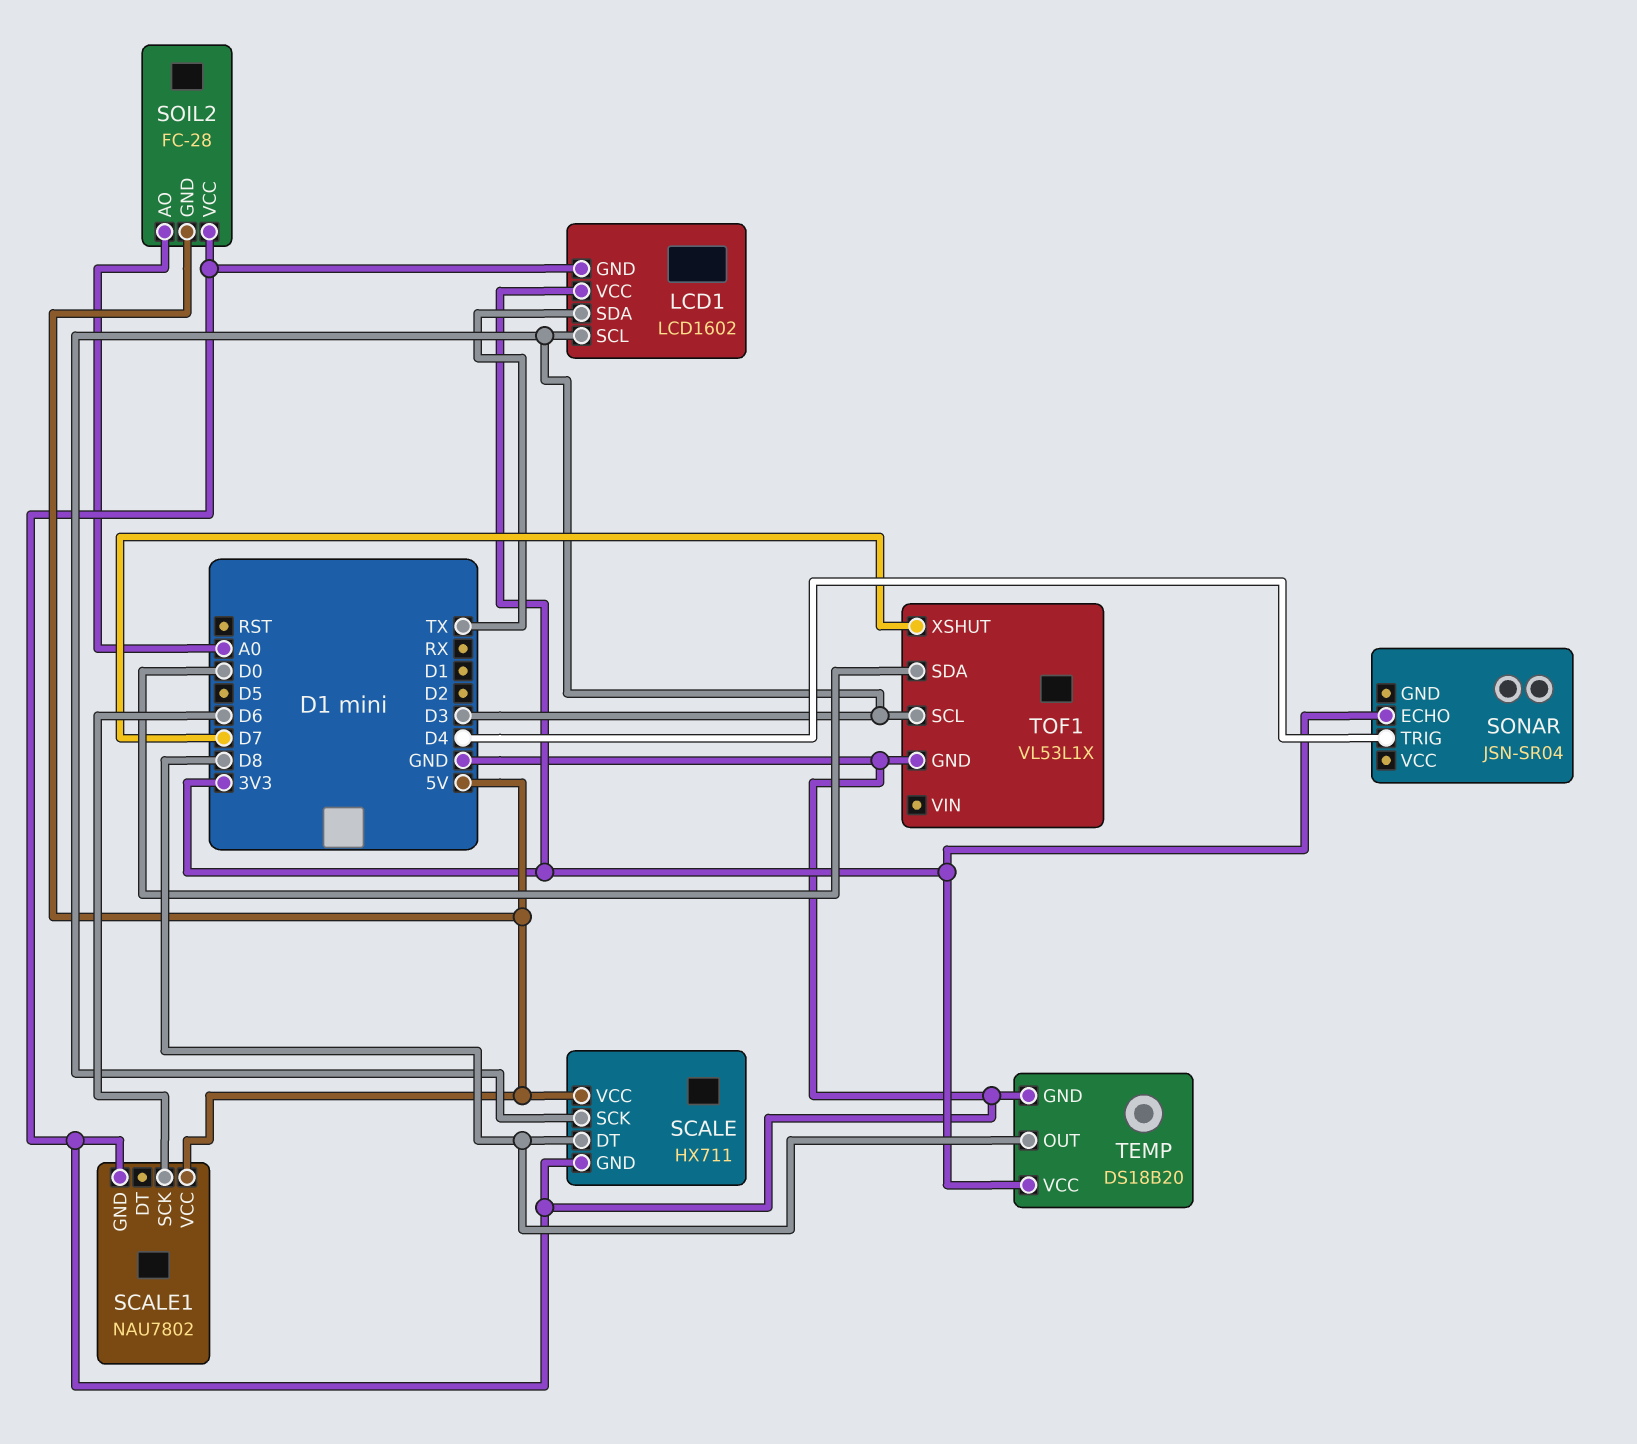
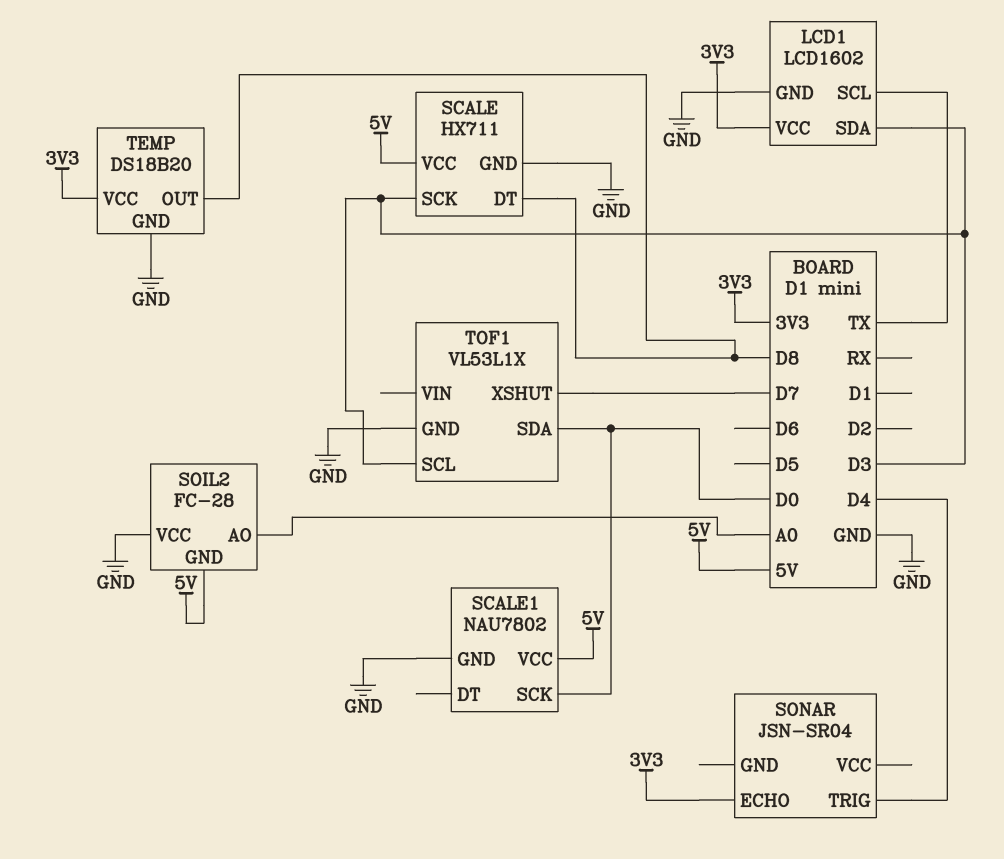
LCD1 pin SCL: D3 -> TX
LCD1 pin SDA: TX -> D3
SCALE1 pin SCK: D6 -> D0

